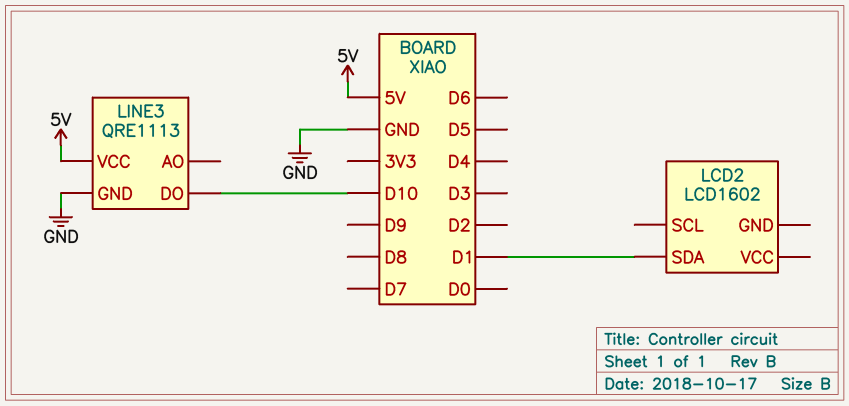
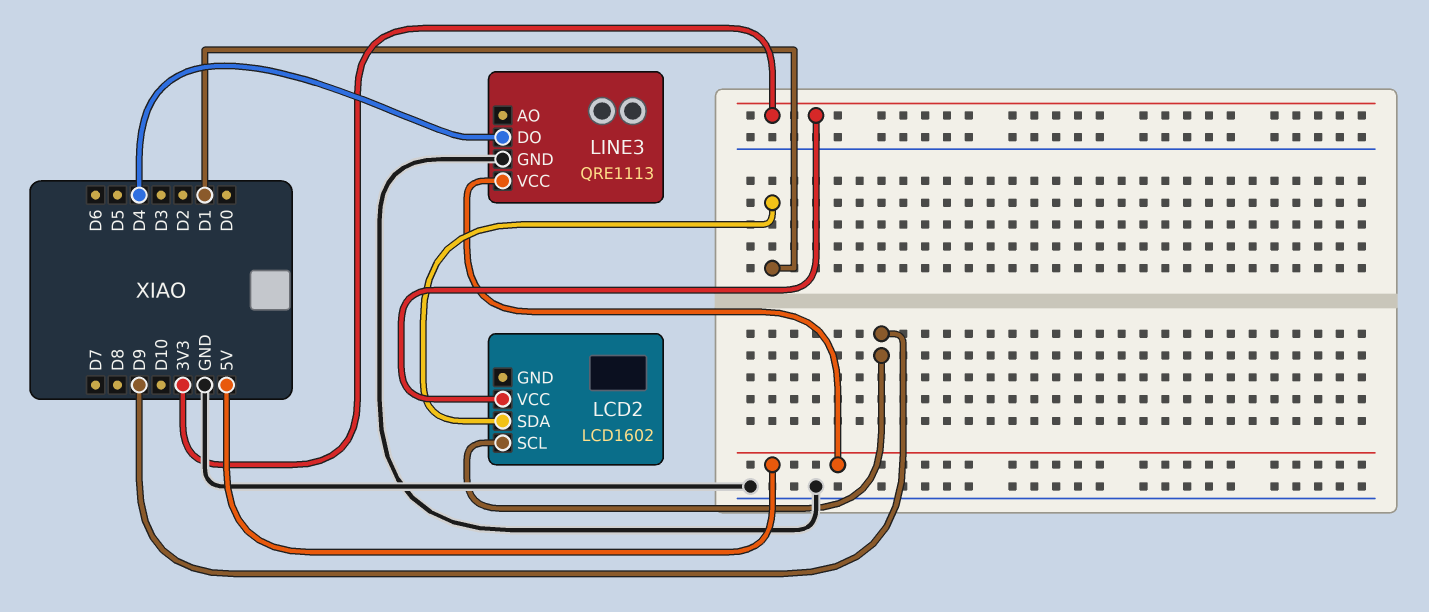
LCD2 pin SCL: none -> D9
LCD2 pin VCC: none -> 3V3
LINE3 pin DO: D10 -> D4

